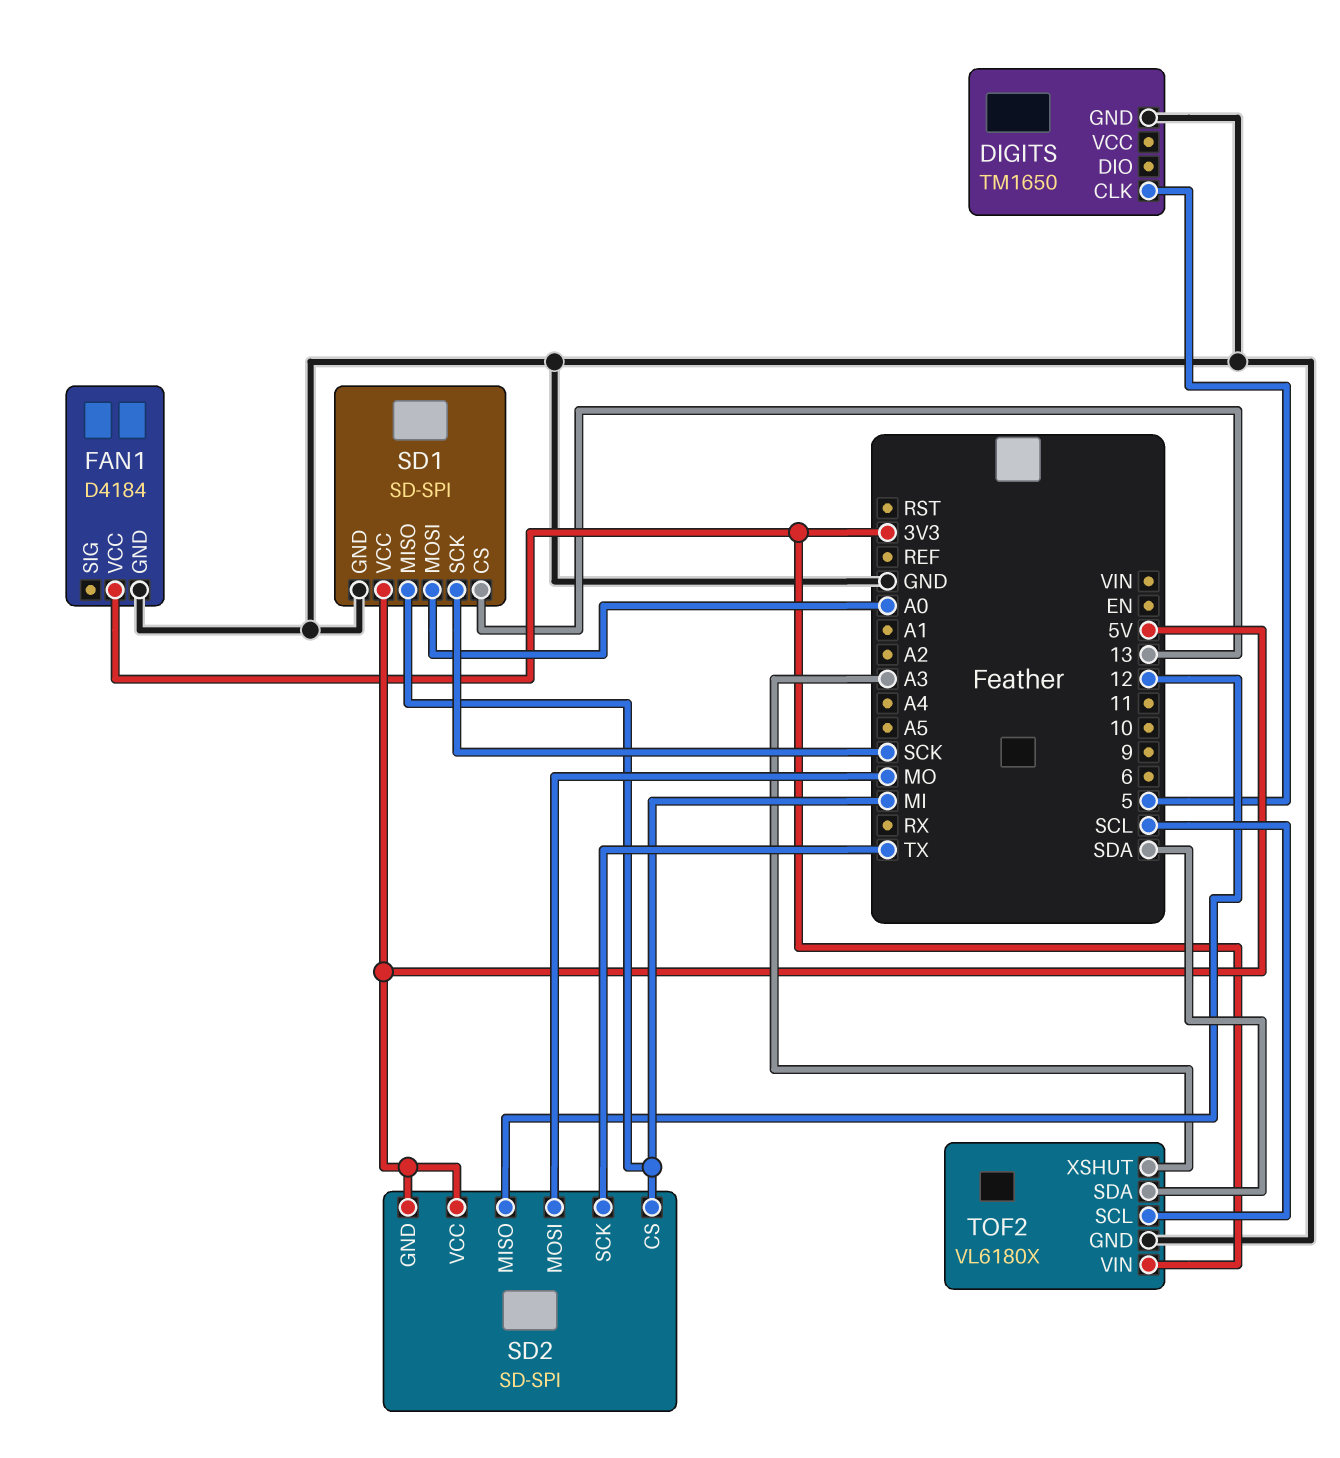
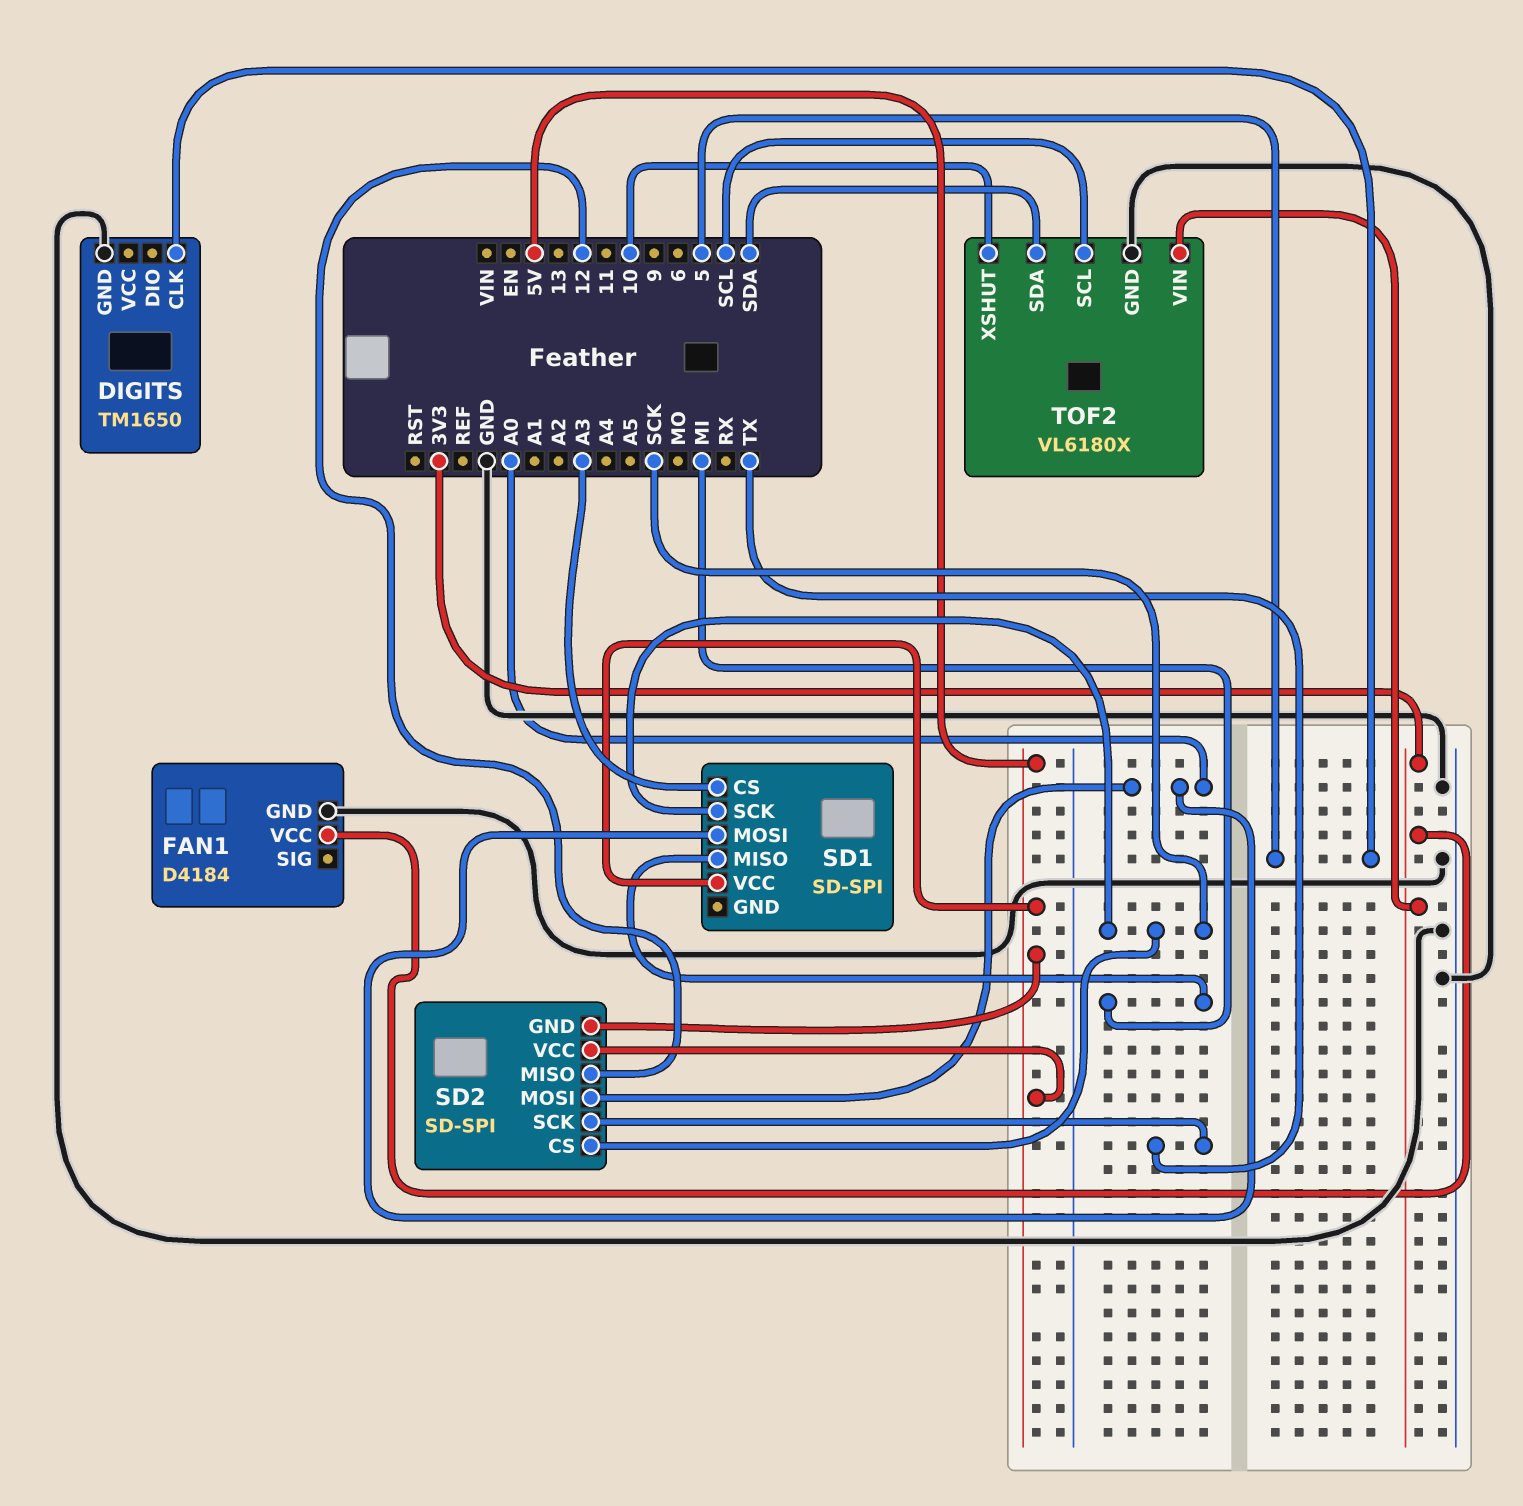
SD1 pin CS: 13 -> A3
SD1 pin GND: GND -> none
SD2 pin CS: MI -> SCK
SD2 pin MOSI: MO -> A0
TOF2 pin XSHUT: A3 -> 10

